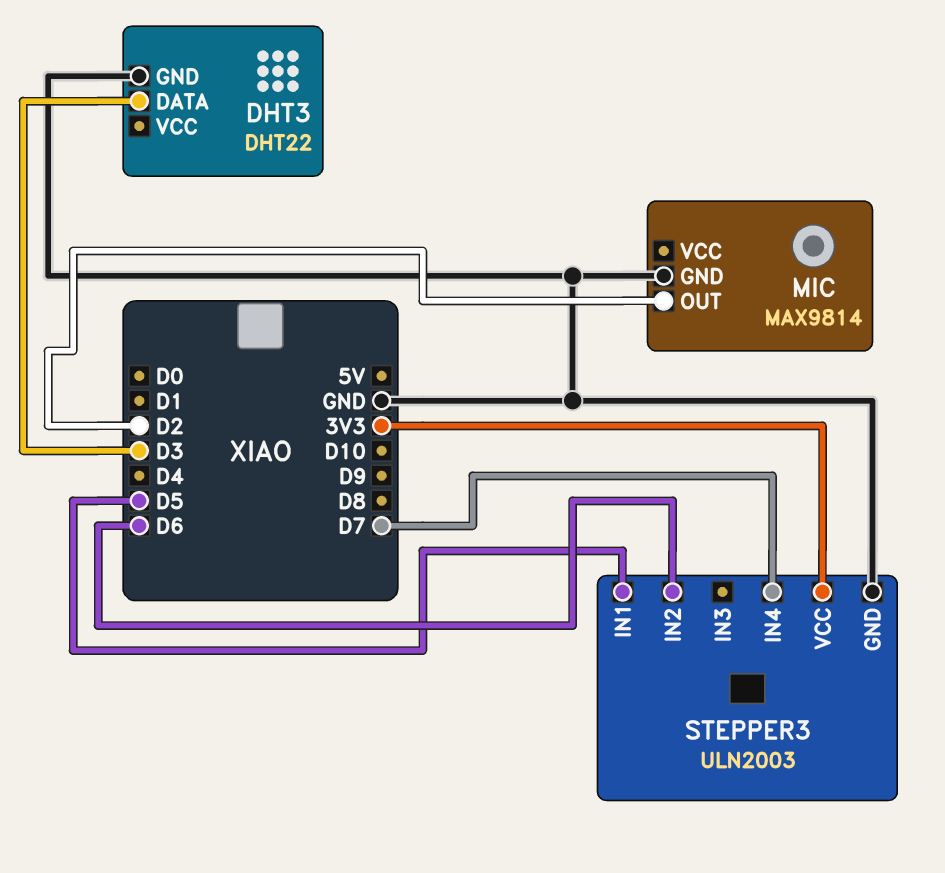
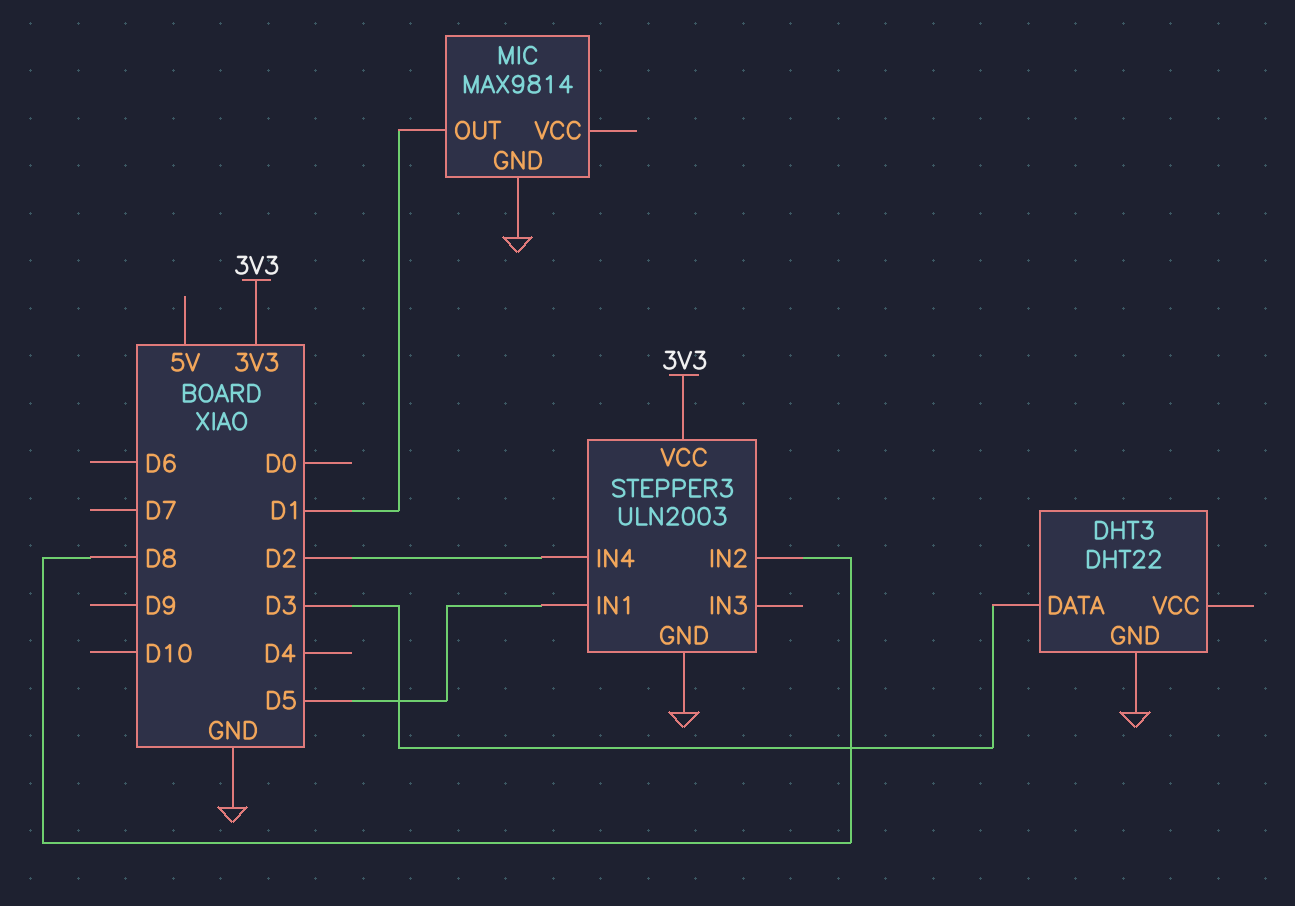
MIC pin OUT: D2 -> D1
STEPPER3 pin IN2: D6 -> D8
STEPPER3 pin IN4: D7 -> D2

